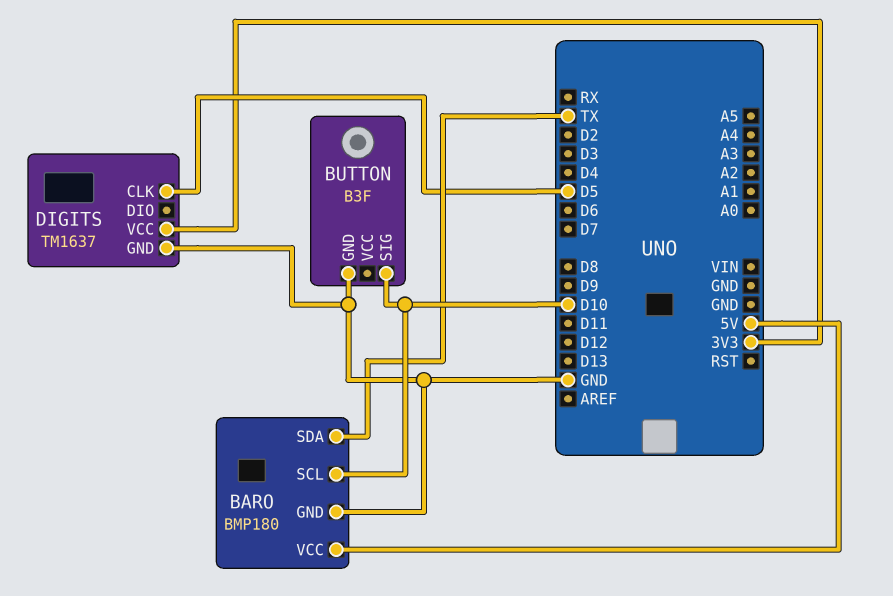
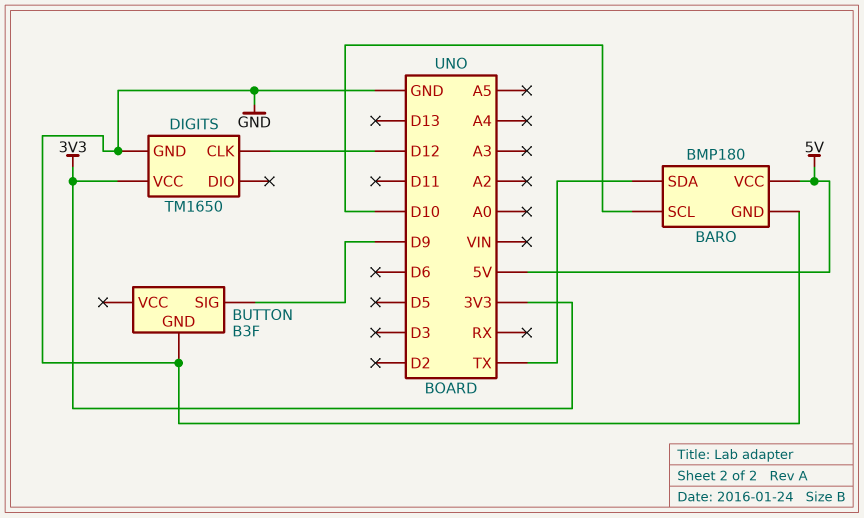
BUTTON pin SIG: D10 -> D9
DIGITS: TM1637 -> TM1650
DIGITS pin CLK: D5 -> D12

